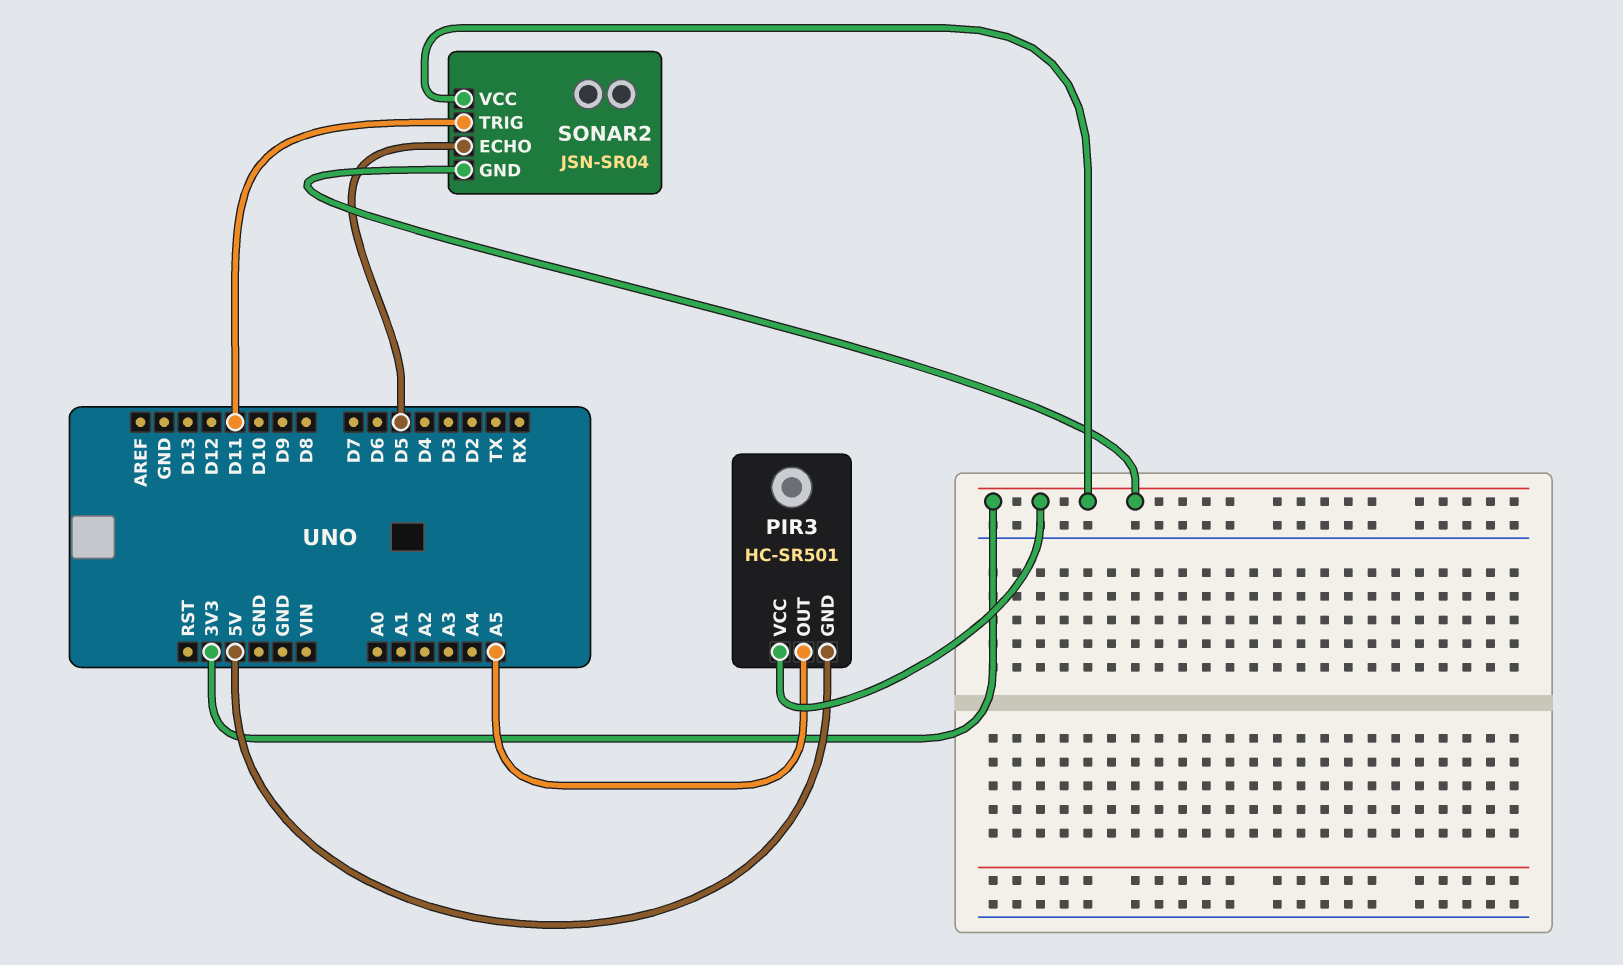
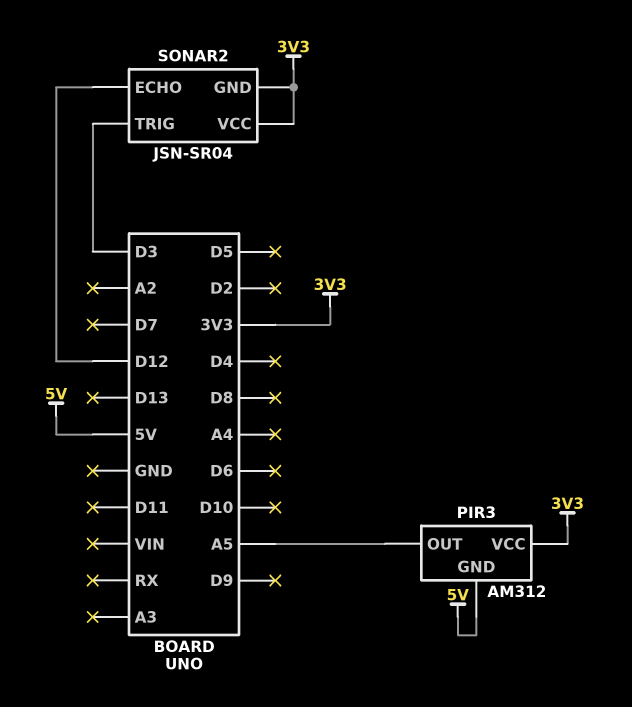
PIR3: HC-SR501 -> AM312
SONAR2 pin ECHO: D5 -> D12
SONAR2 pin TRIG: D11 -> D3

